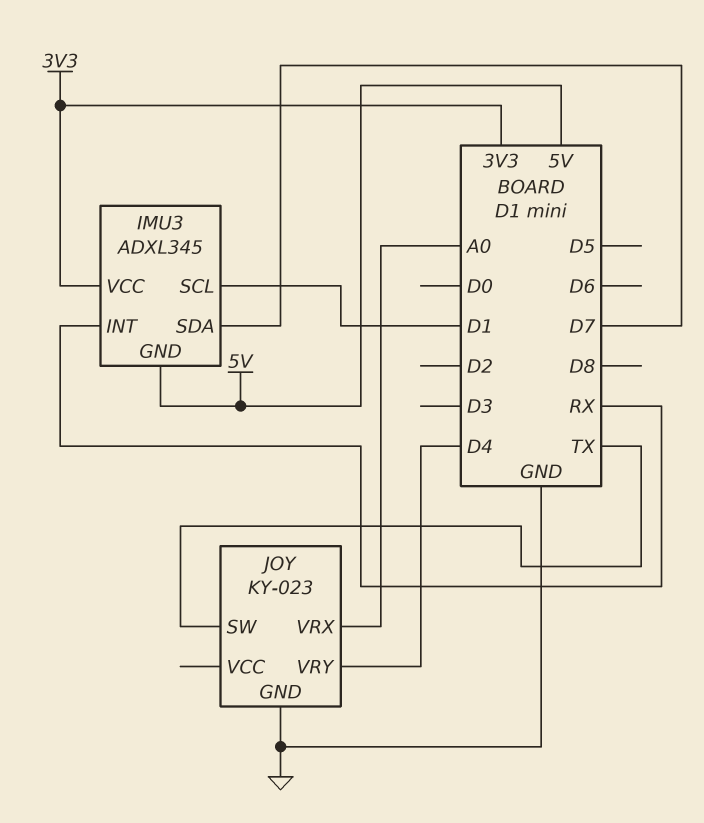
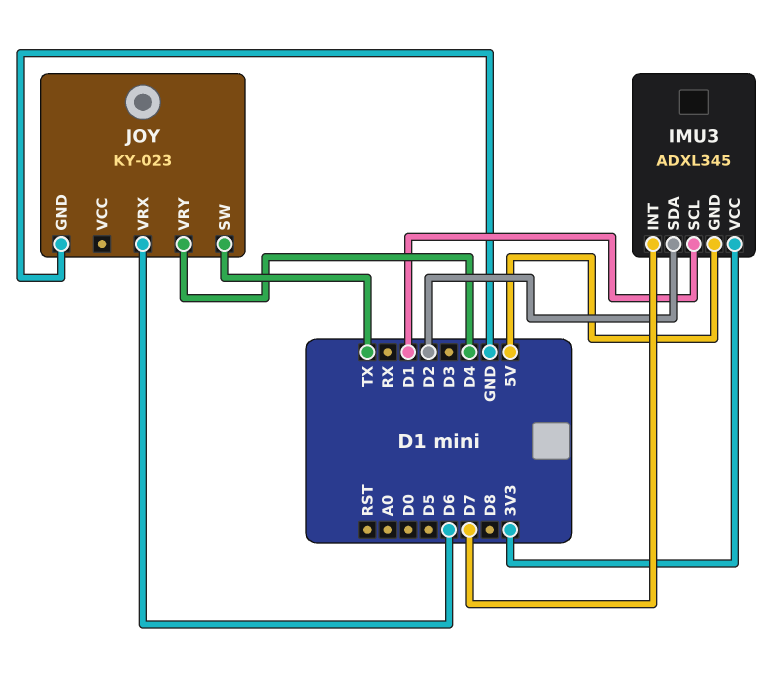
IMU3 pin INT: RX -> D7
IMU3 pin SDA: D7 -> D2
JOY pin VRX: A0 -> D6

